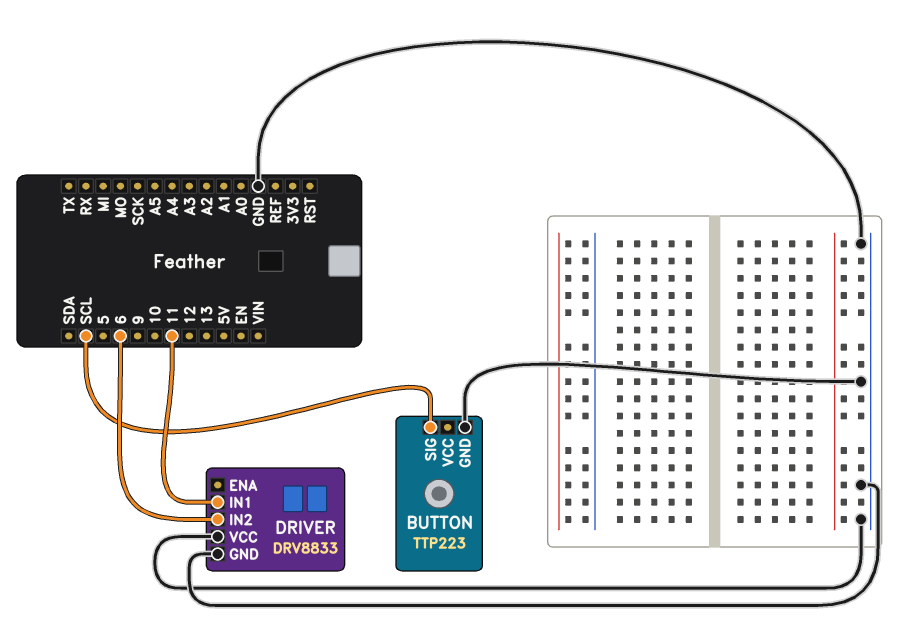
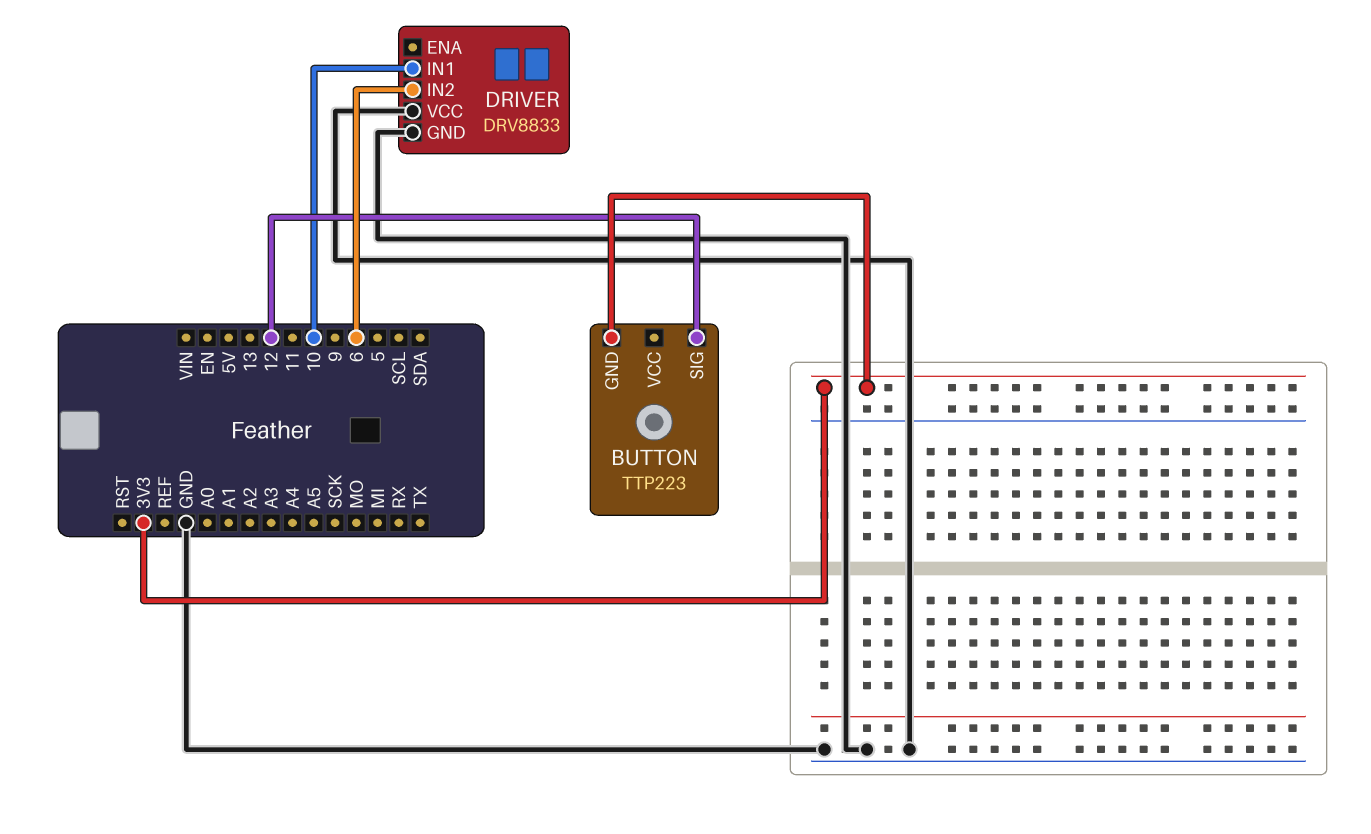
BUTTON pin GND: GND -> 3V3
BUTTON pin SIG: SCL -> 12
DRIVER pin IN1: 11 -> 10

